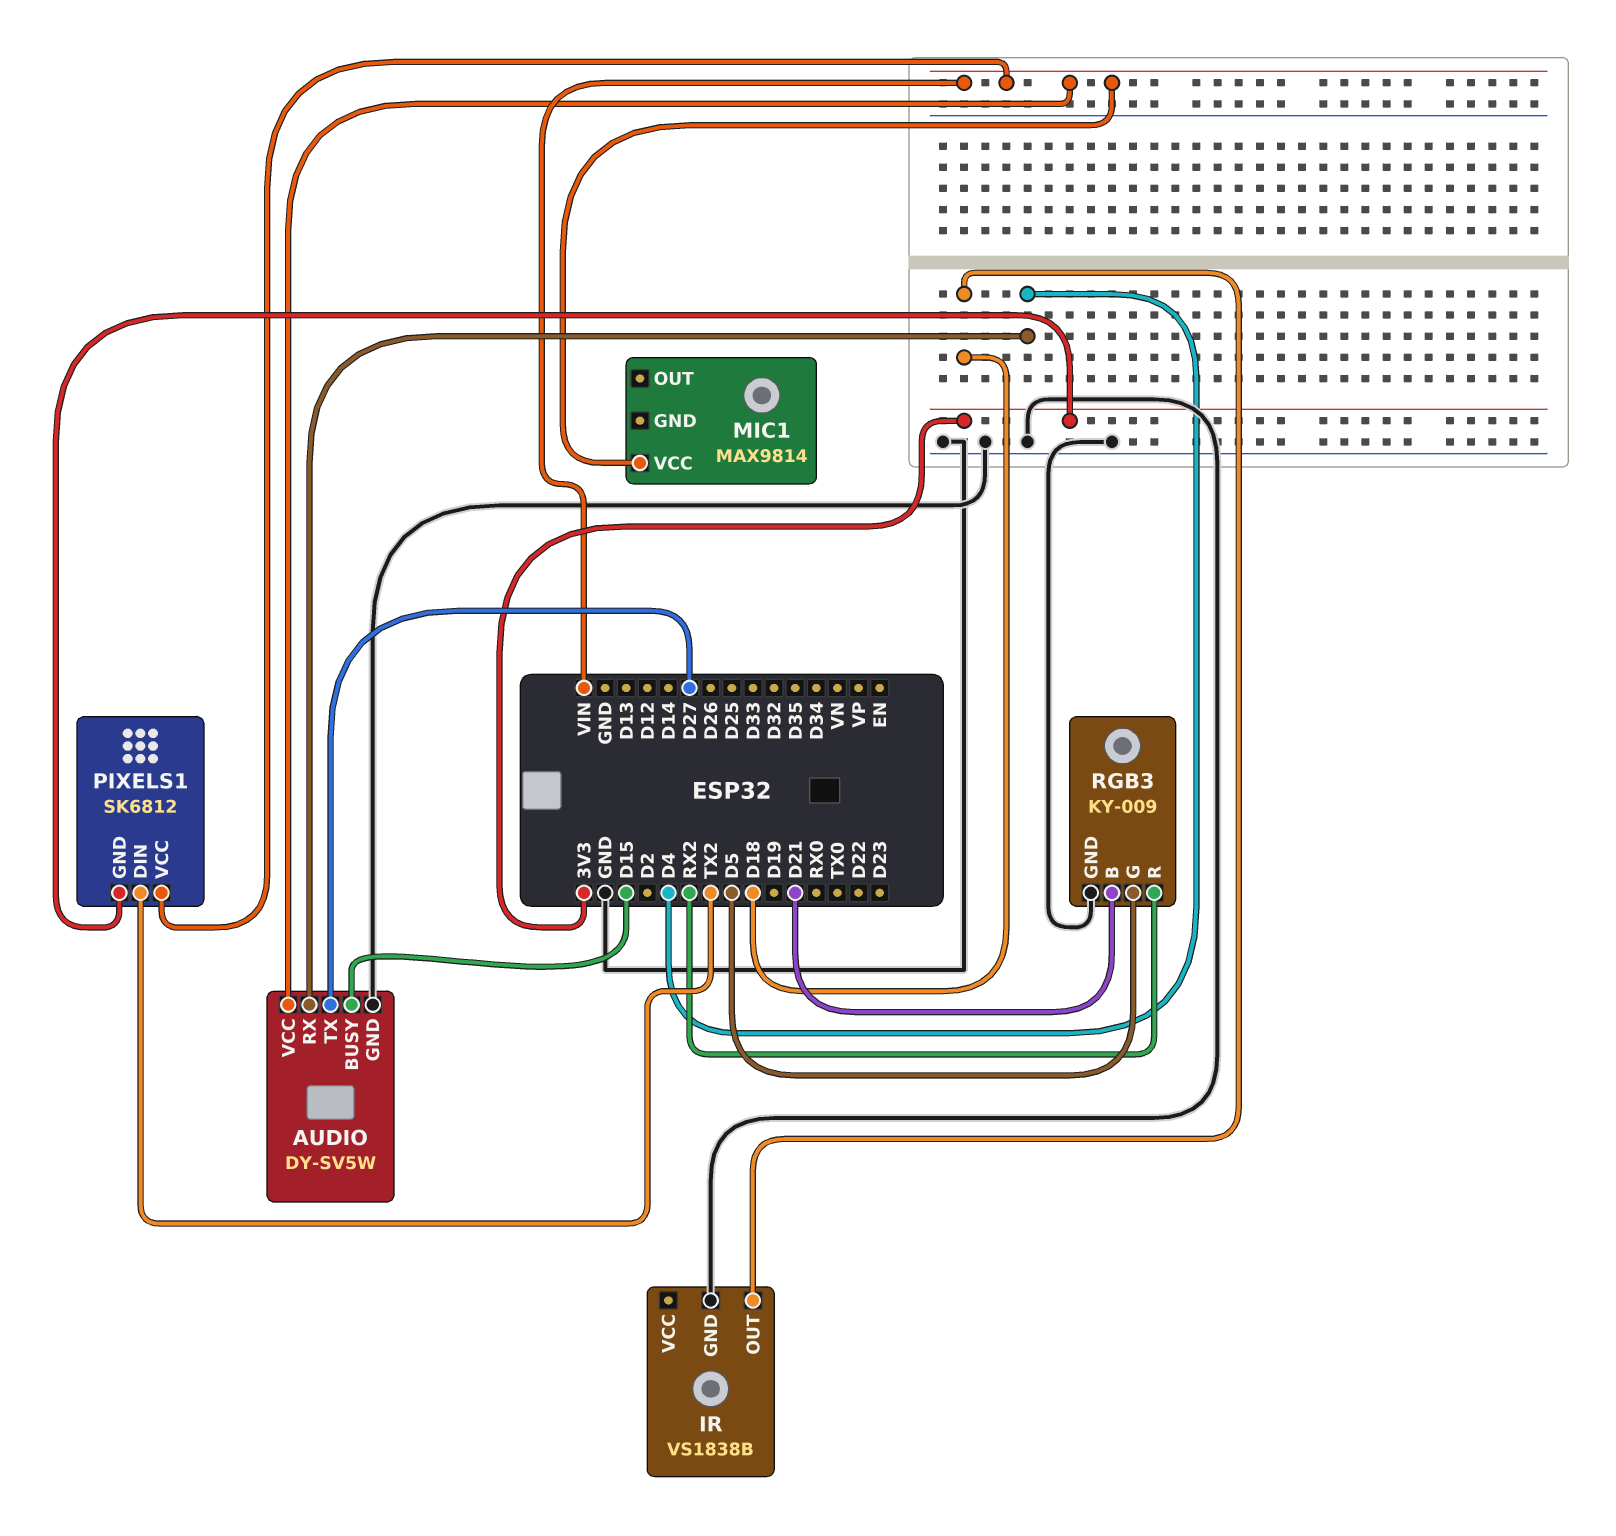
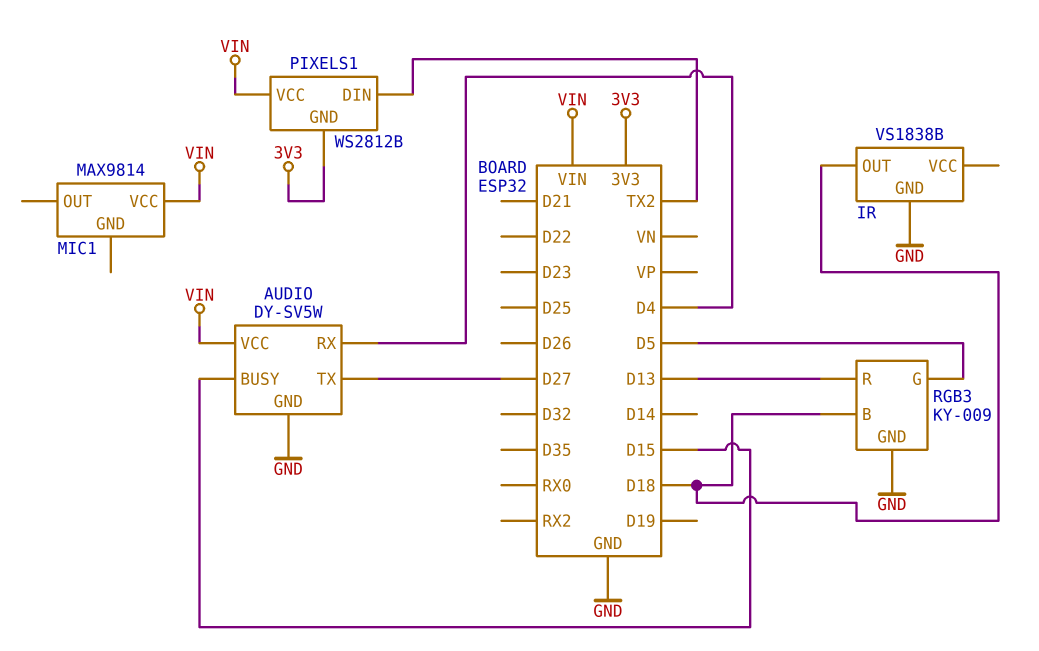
PIXELS1: SK6812 -> WS2812B
RGB3 pin B: D21 -> D18
RGB3 pin R: RX2 -> D13

